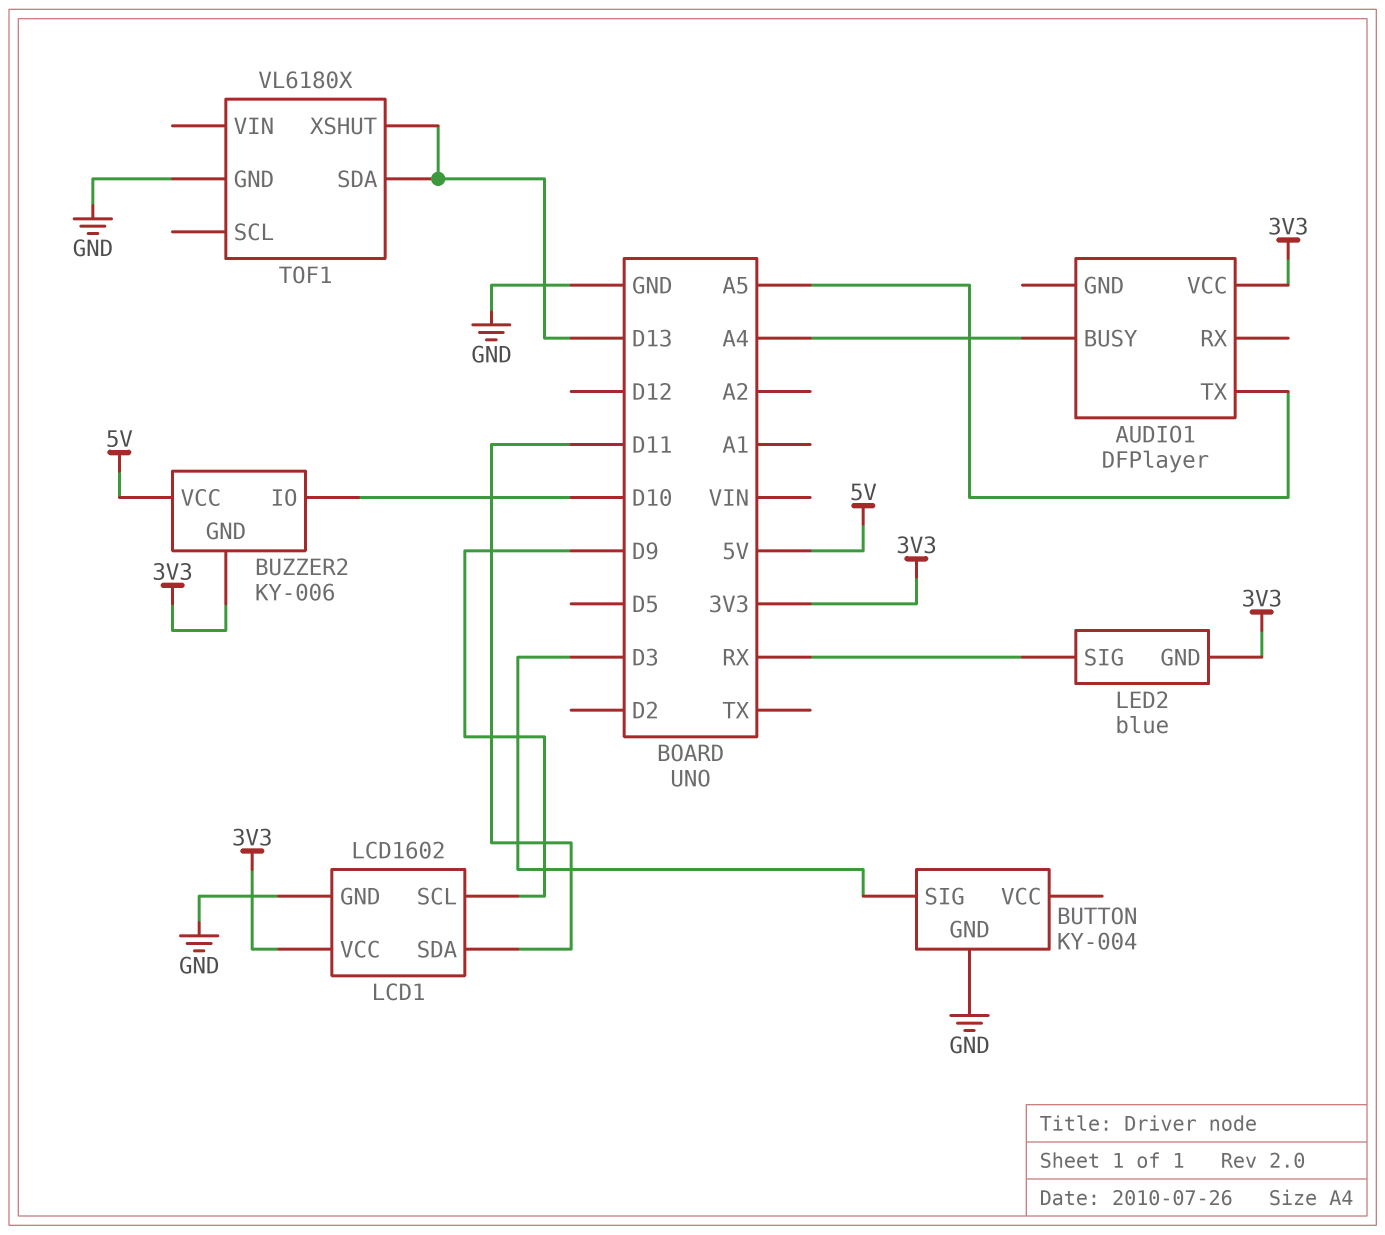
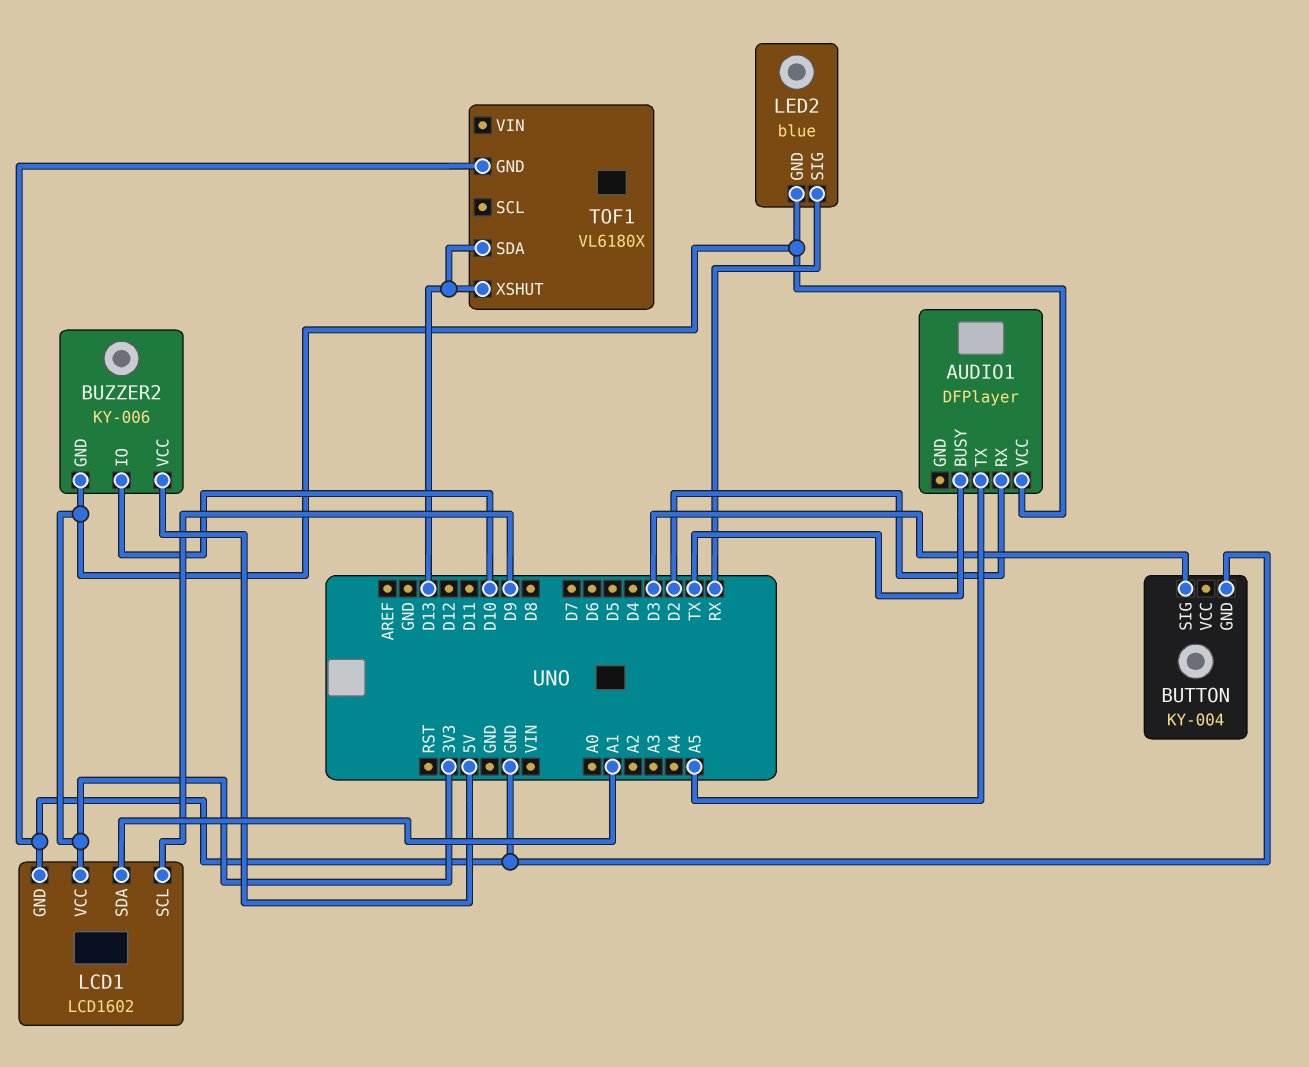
AUDIO1 pin BUSY: A4 -> TX
AUDIO1 pin RX: none -> D2
LCD1 pin SDA: D11 -> A1

